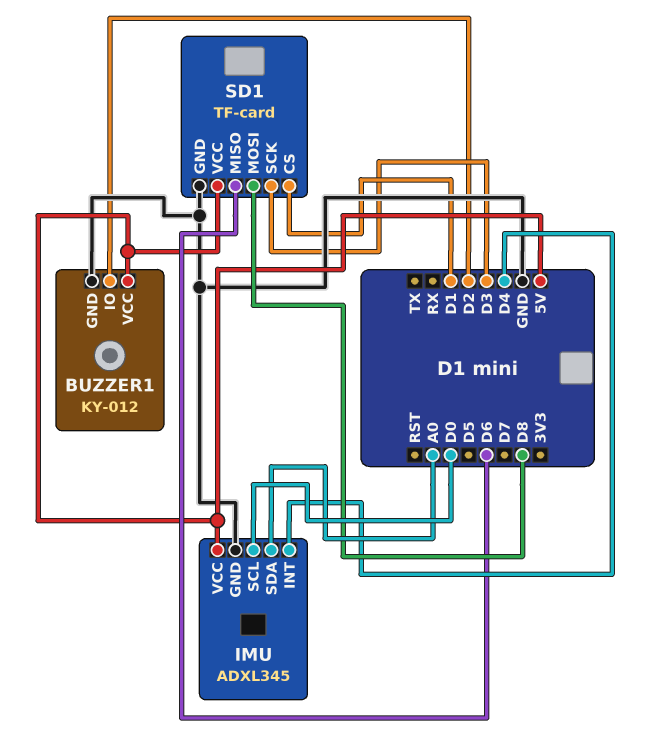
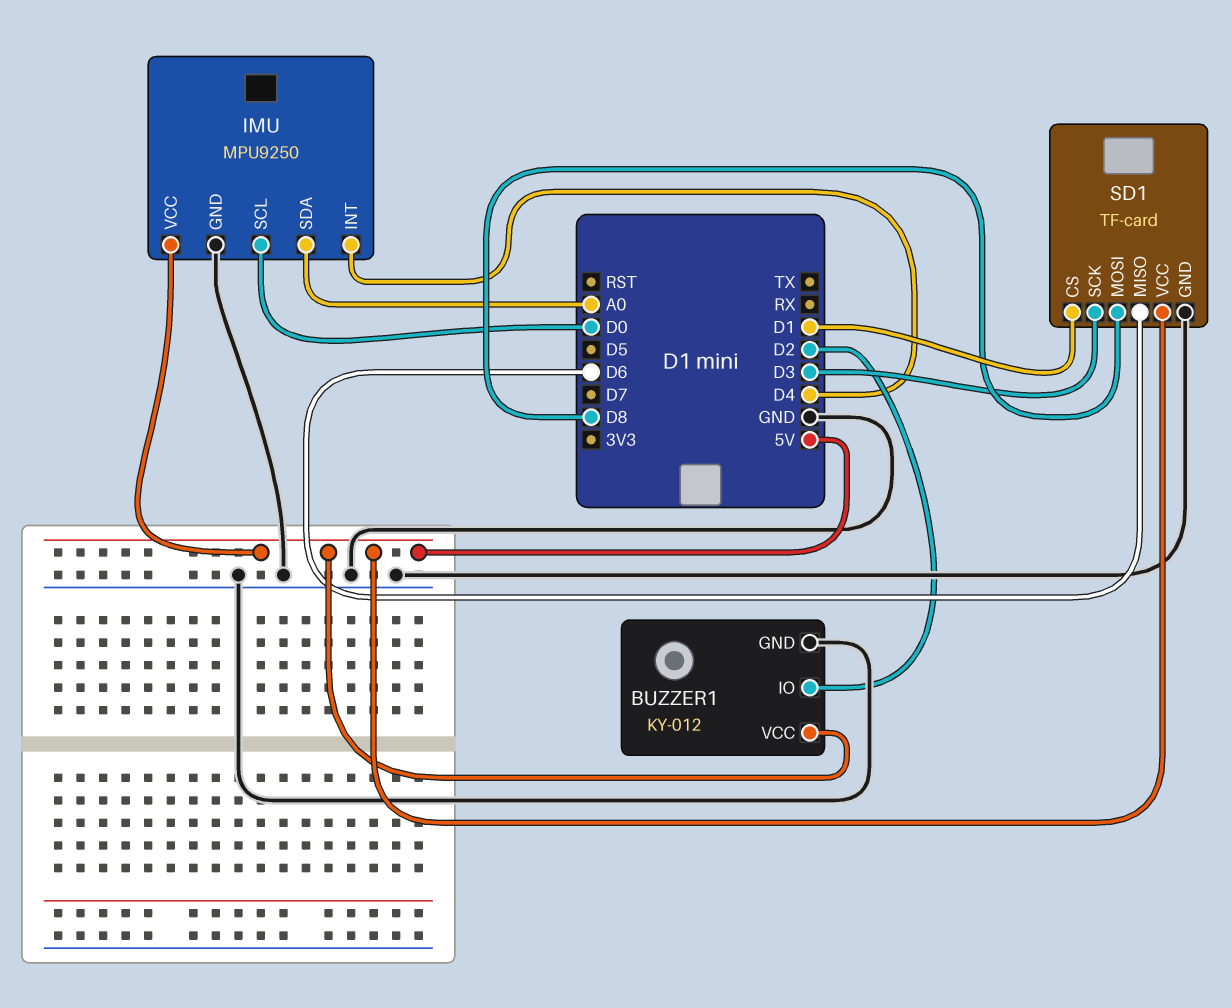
IMU: ADXL345 -> MPU9250

